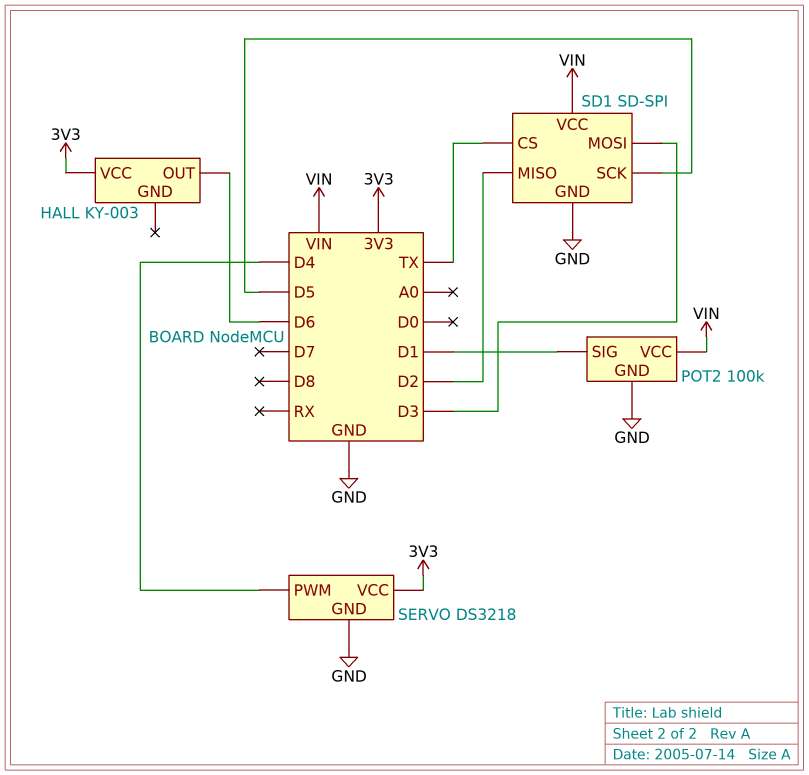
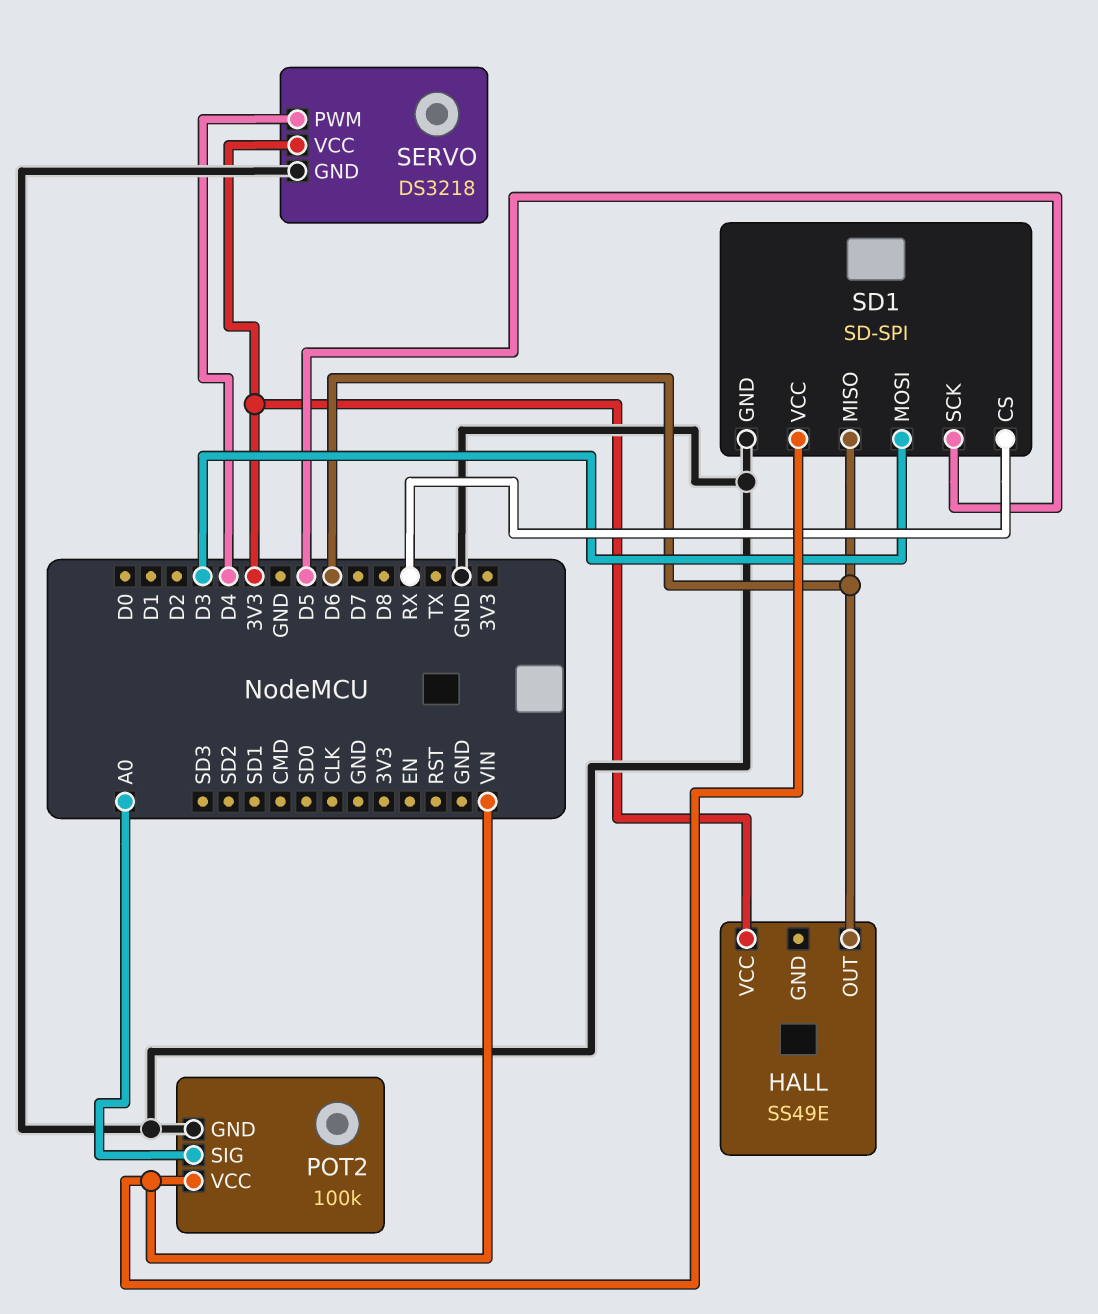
HALL: KY-003 -> SS49E
POT2 pin SIG: D1 -> A0
SD1 pin CS: TX -> RX
SD1 pin MISO: D2 -> D6

